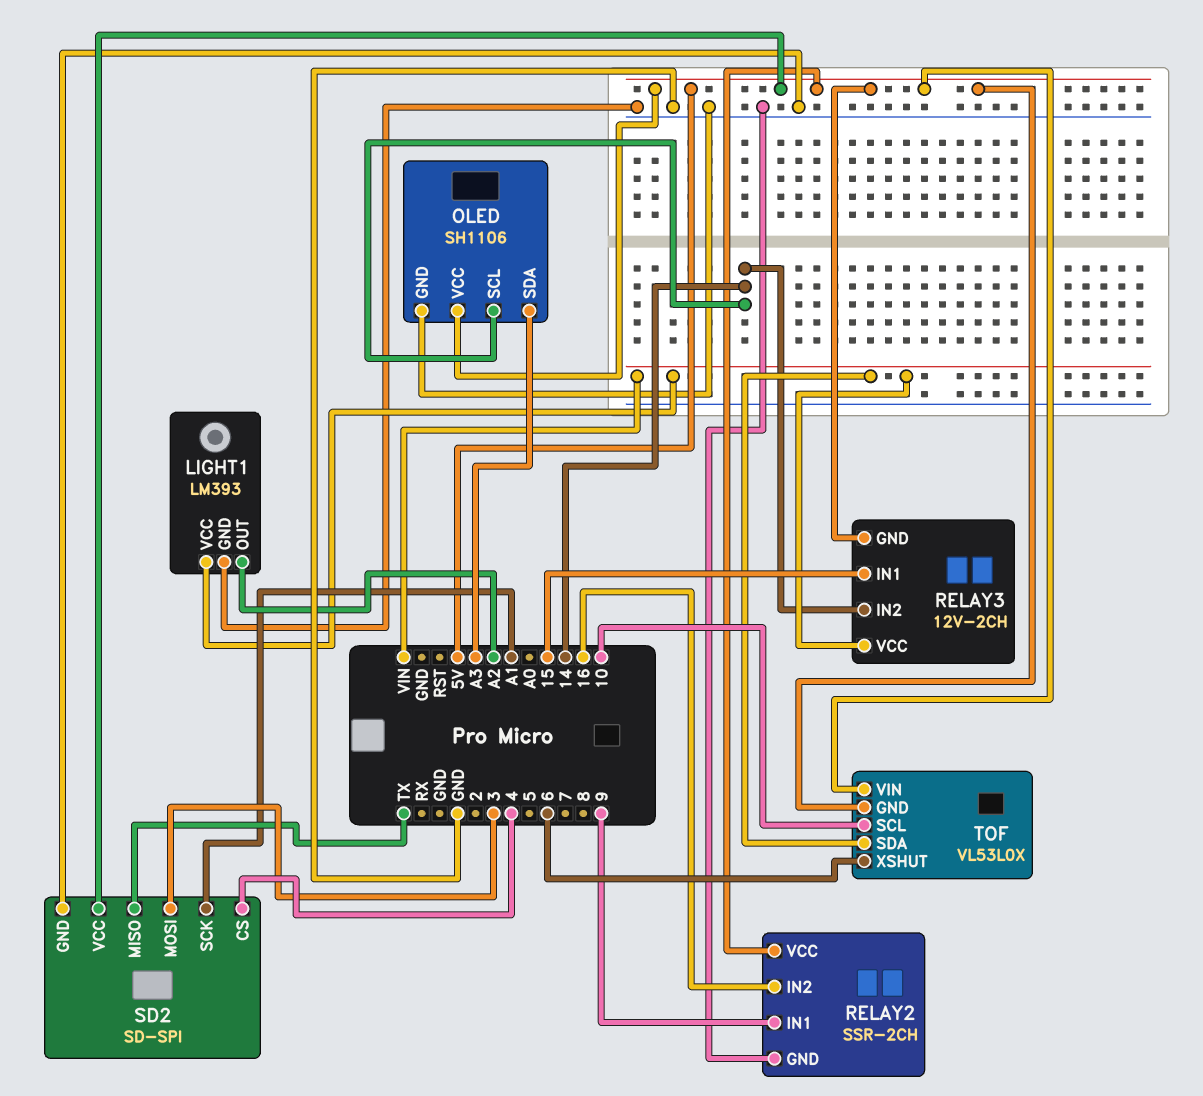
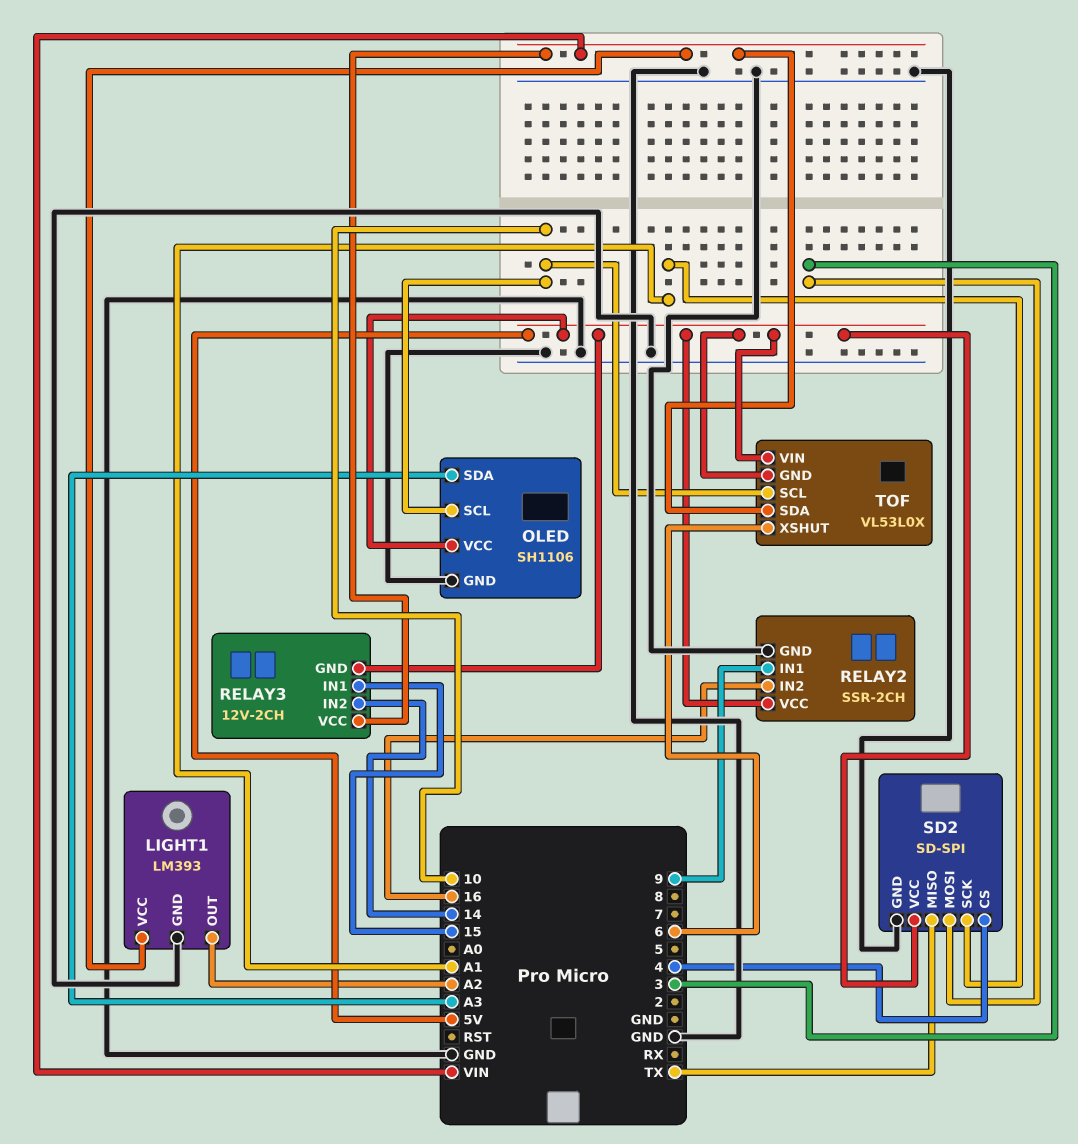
OLED pin SCL: 14 -> 10

